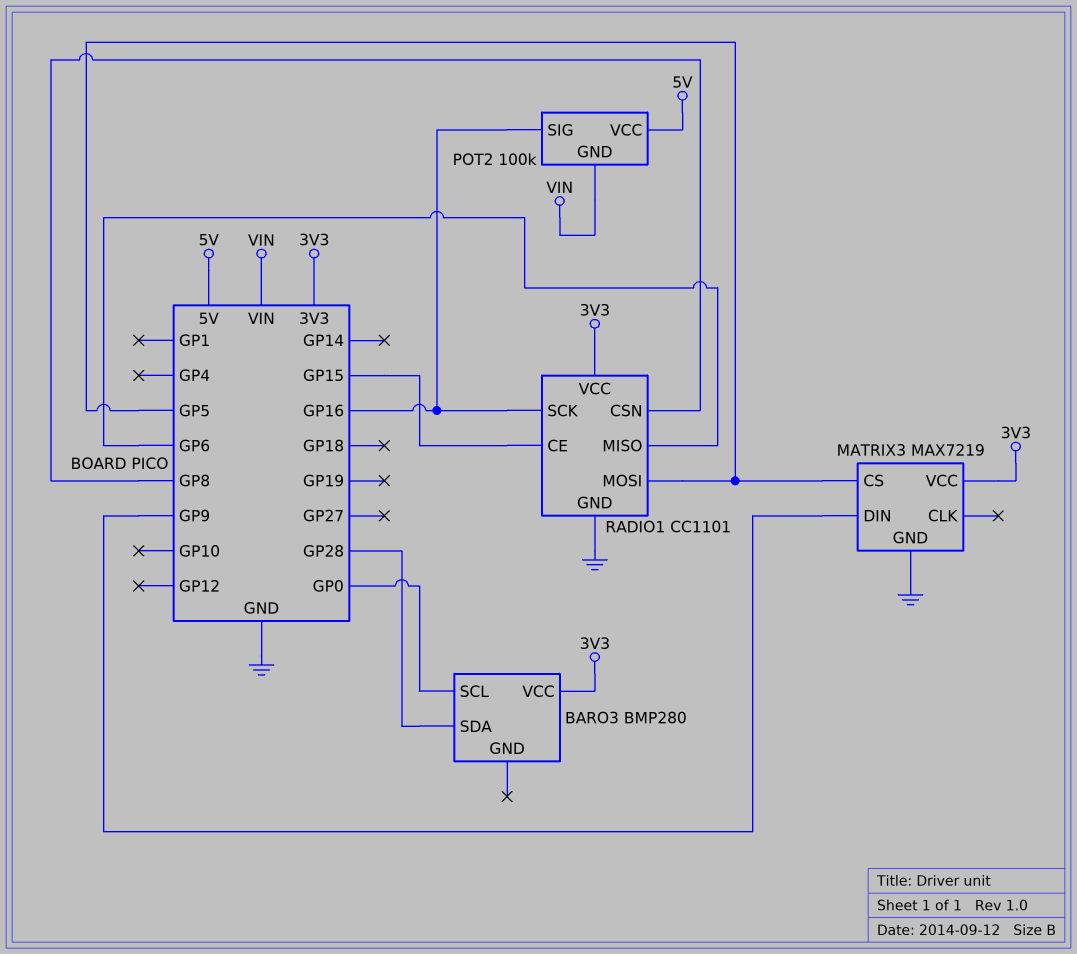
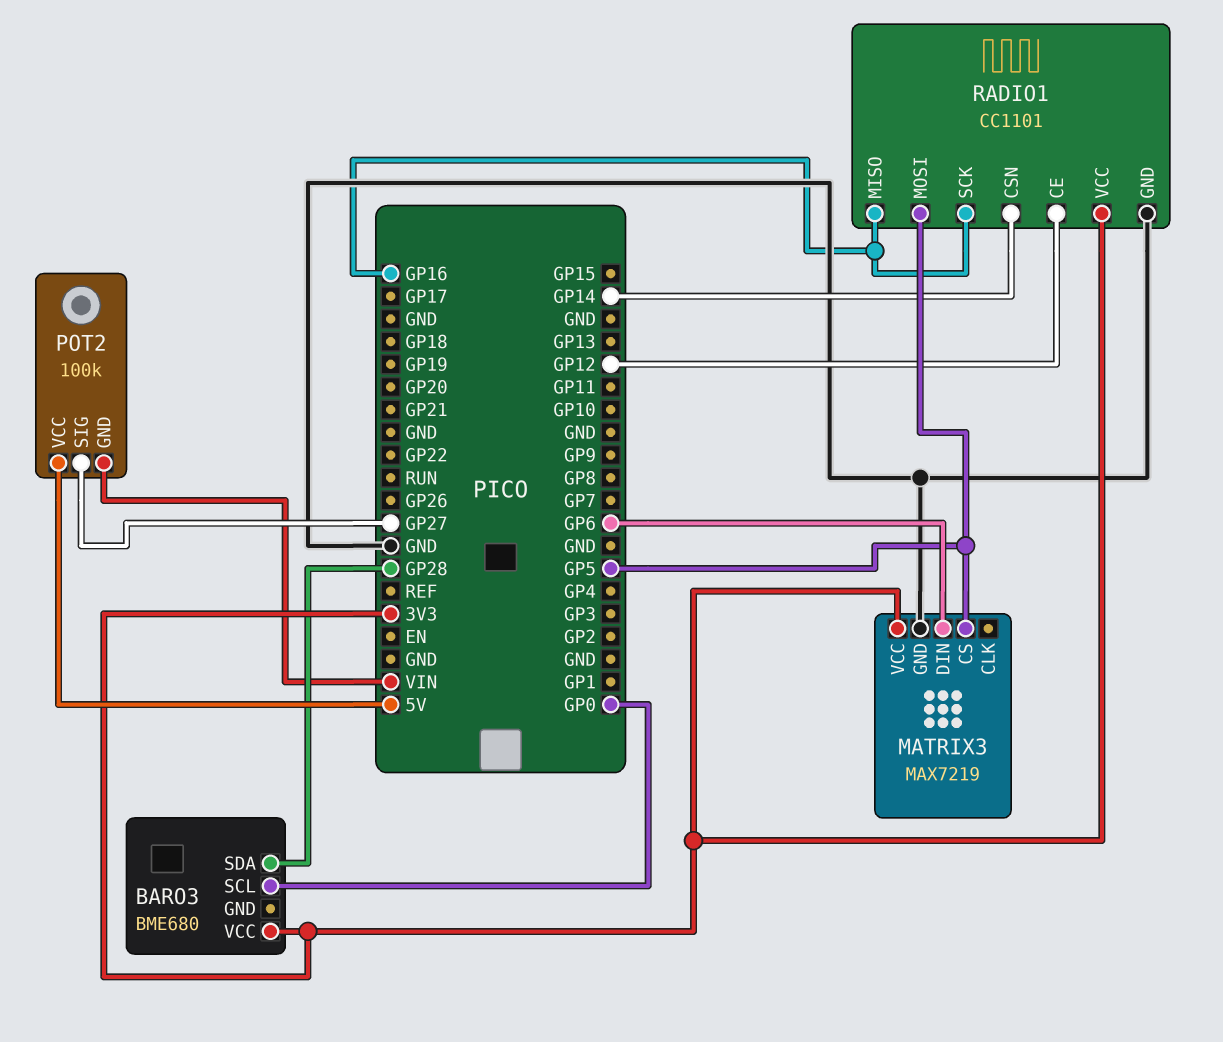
BARO3: BMP280 -> BME680
MATRIX3 pin DIN: GP9 -> GP6
POT2 pin SIG: GP16 -> GP27
RADIO1 pin CE: GP15 -> GP12
RADIO1 pin CSN: GP8 -> GP14
RADIO1 pin MISO: GP6 -> GP16

